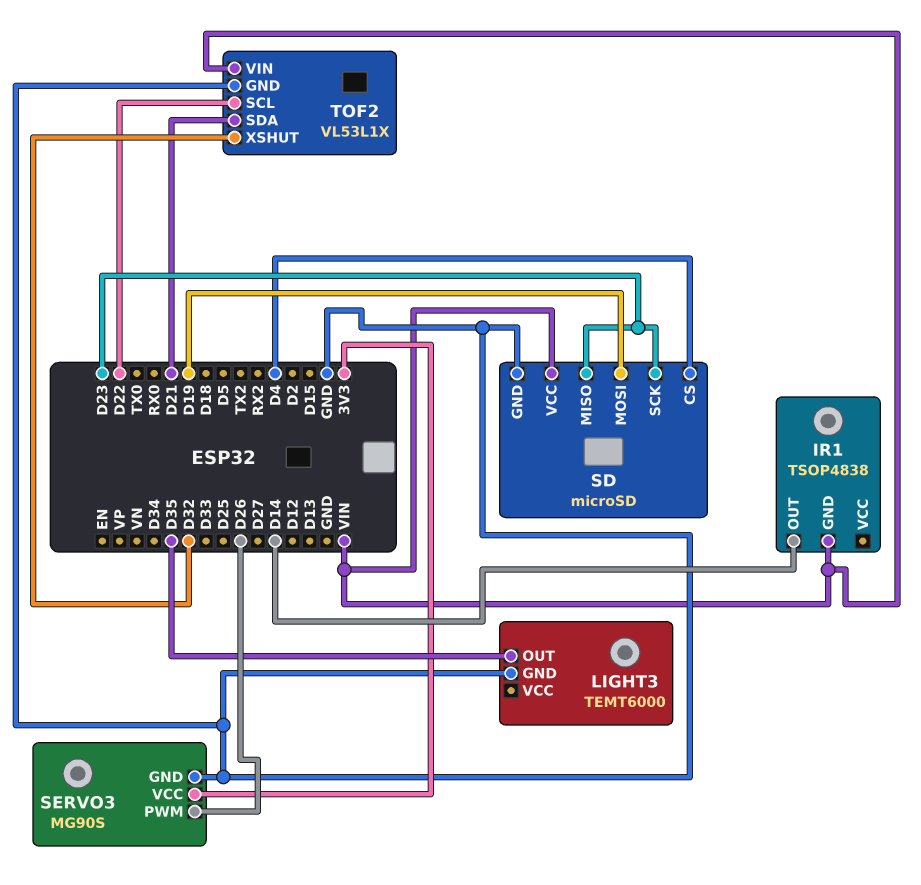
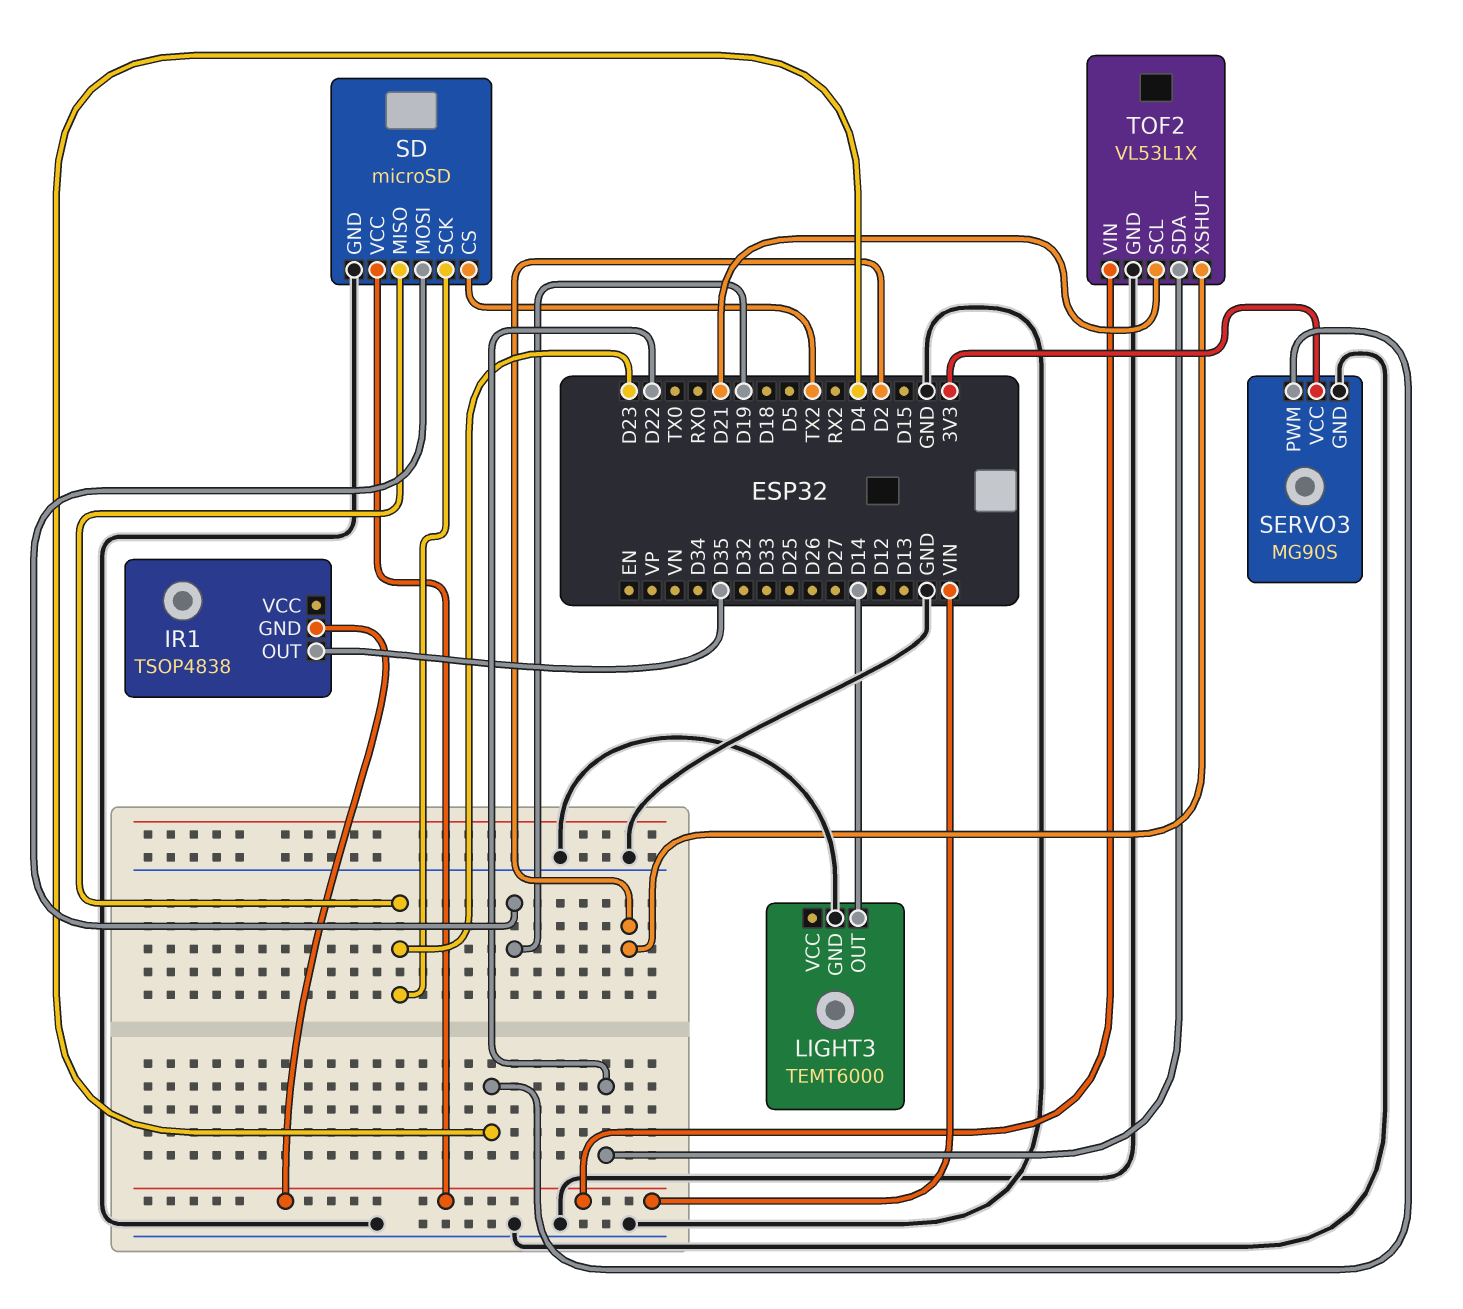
IR1 pin OUT: D14 -> D35
LIGHT3 pin OUT: D35 -> D14
SD pin CS: D4 -> TX2
SERVO3 pin PWM: D26 -> D4
TOF2 pin SCL: D22 -> D21
TOF2 pin SDA: D21 -> D22
TOF2 pin XSHUT: D32 -> D2

